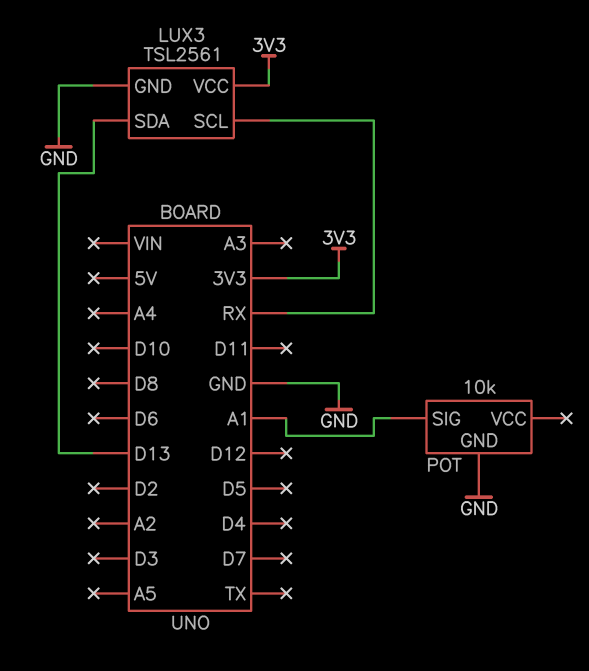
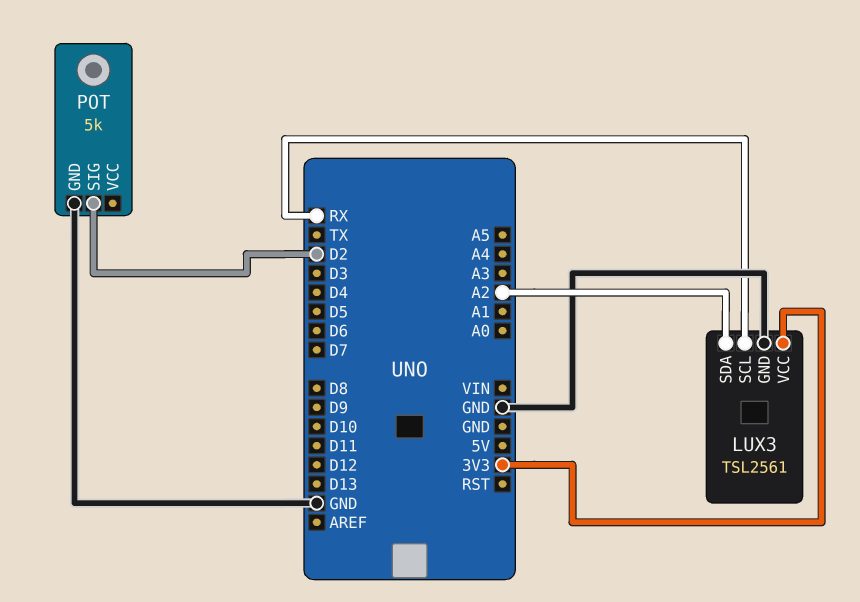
LUX3 pin SDA: D13 -> A2
POT: 10k -> 5k
POT pin SIG: A1 -> D2

